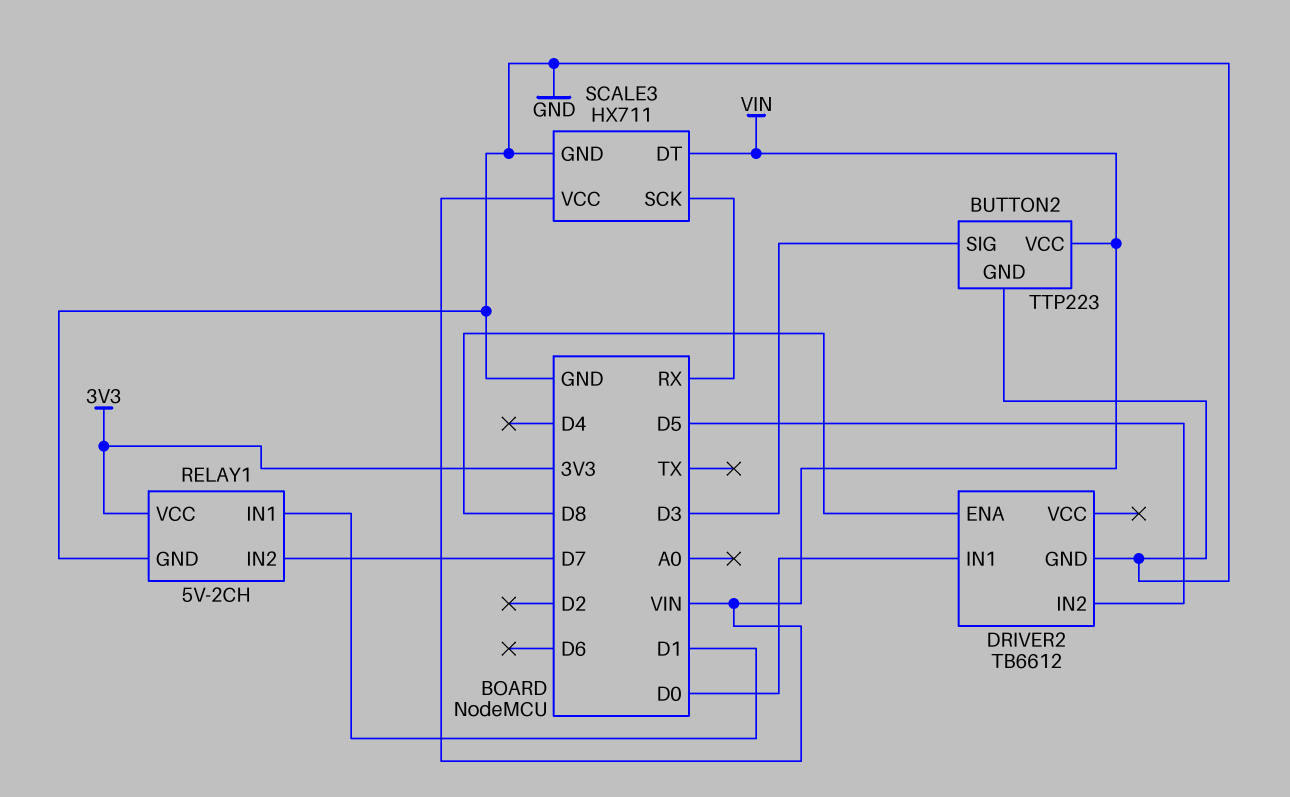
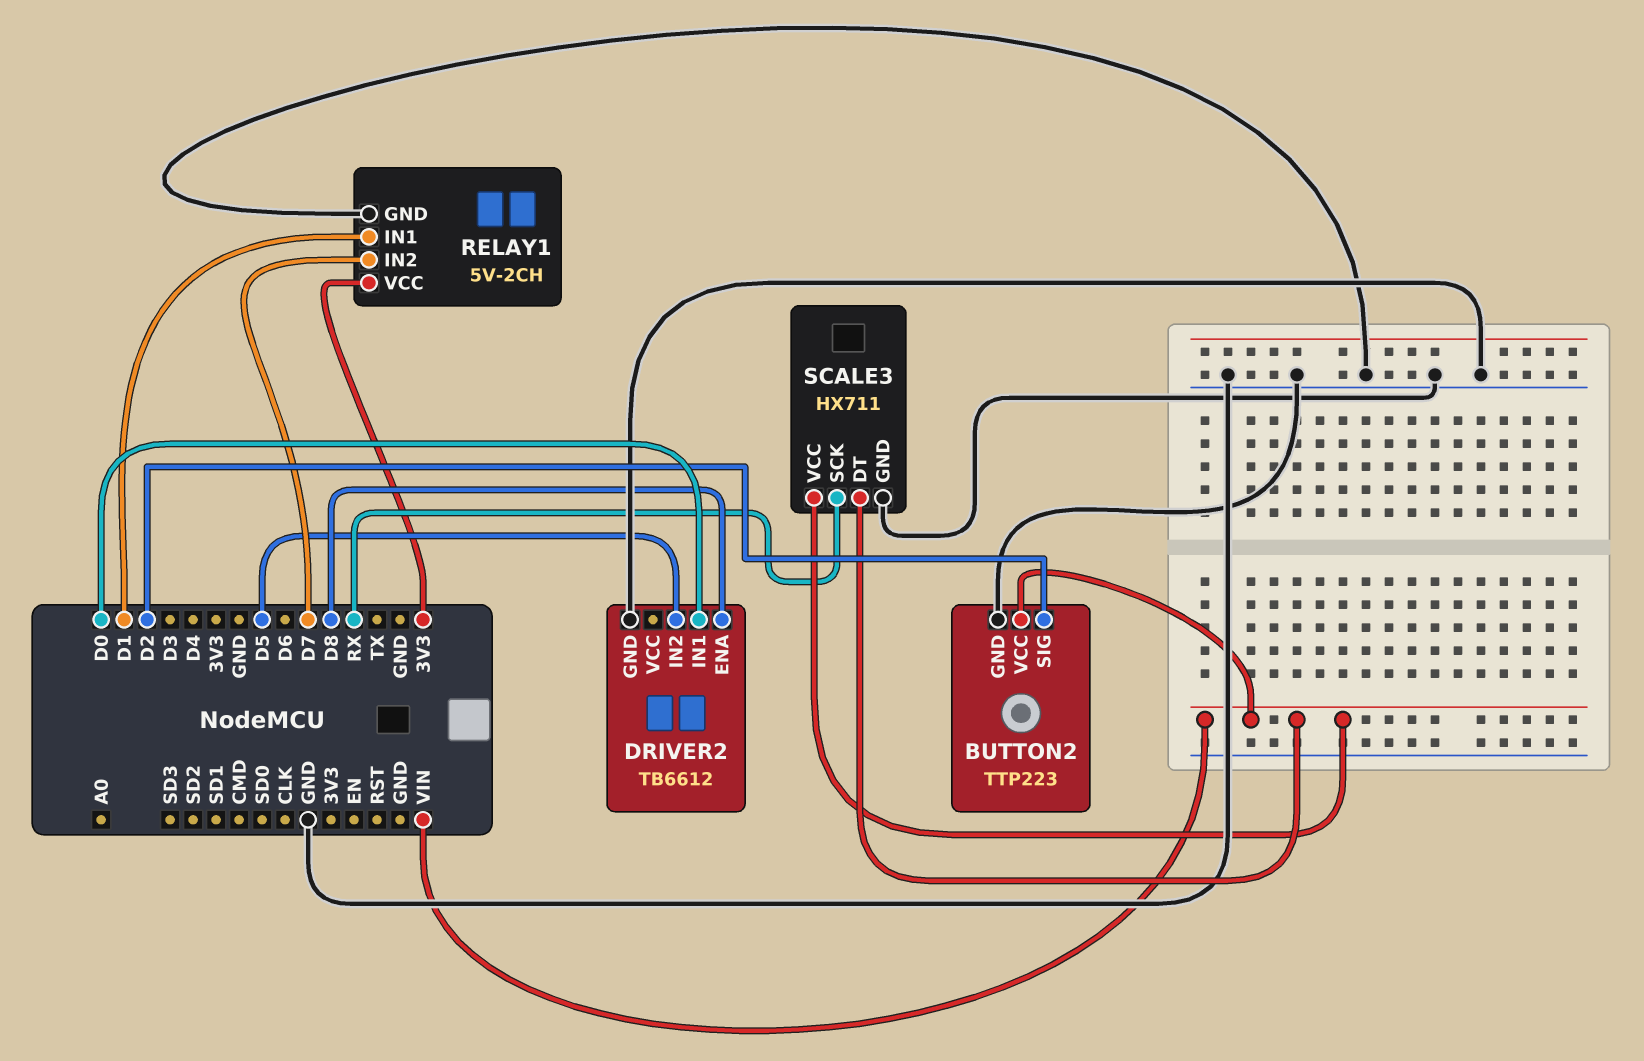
BUTTON2 pin SIG: D3 -> D2

